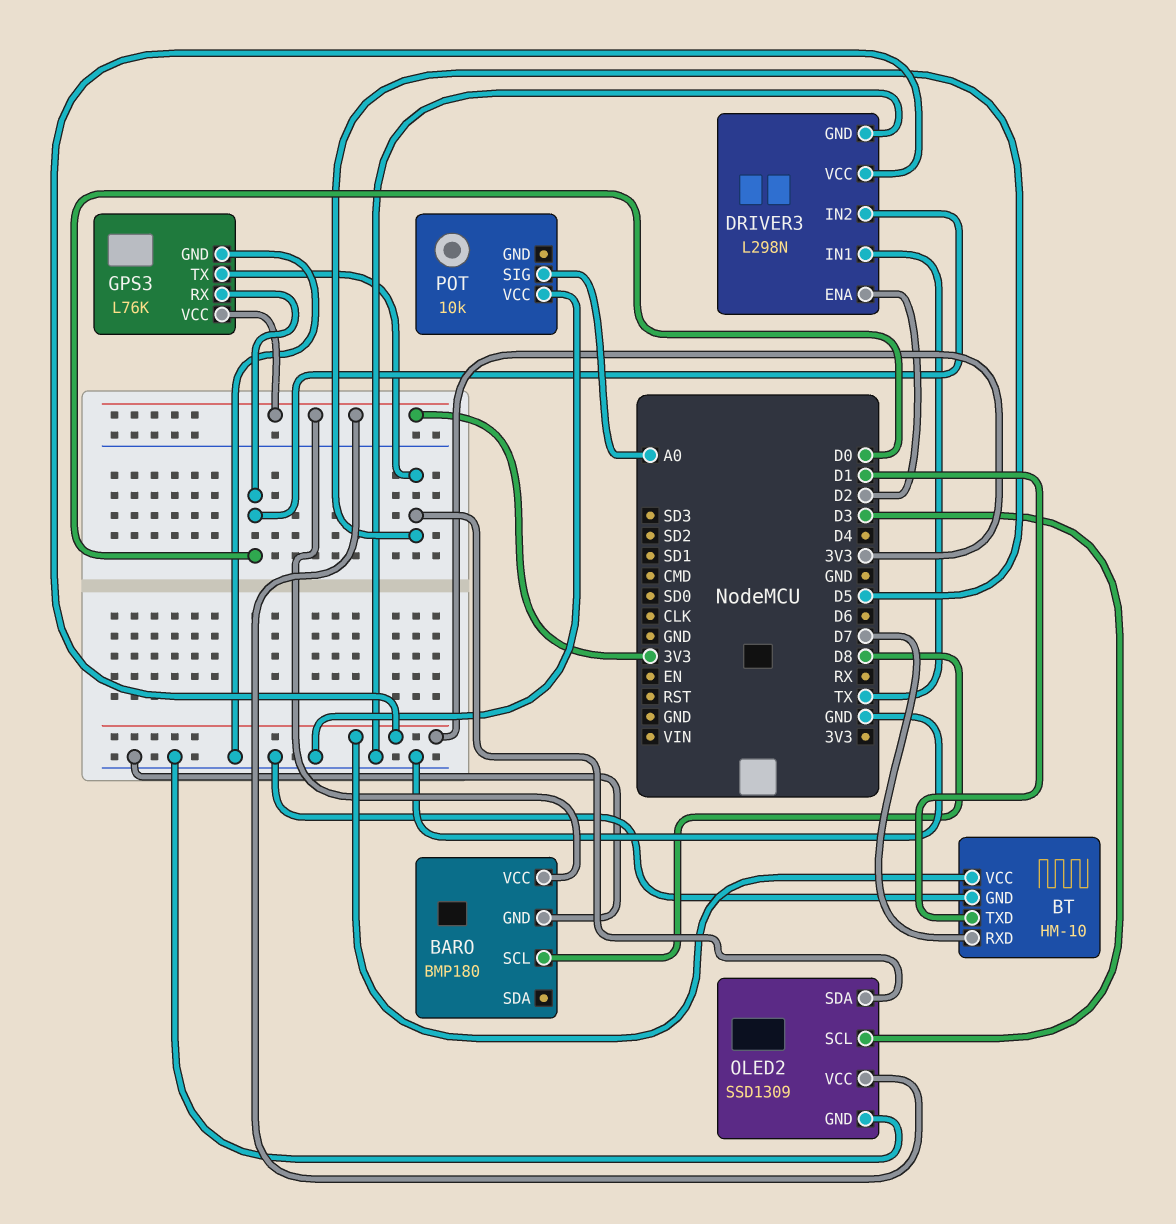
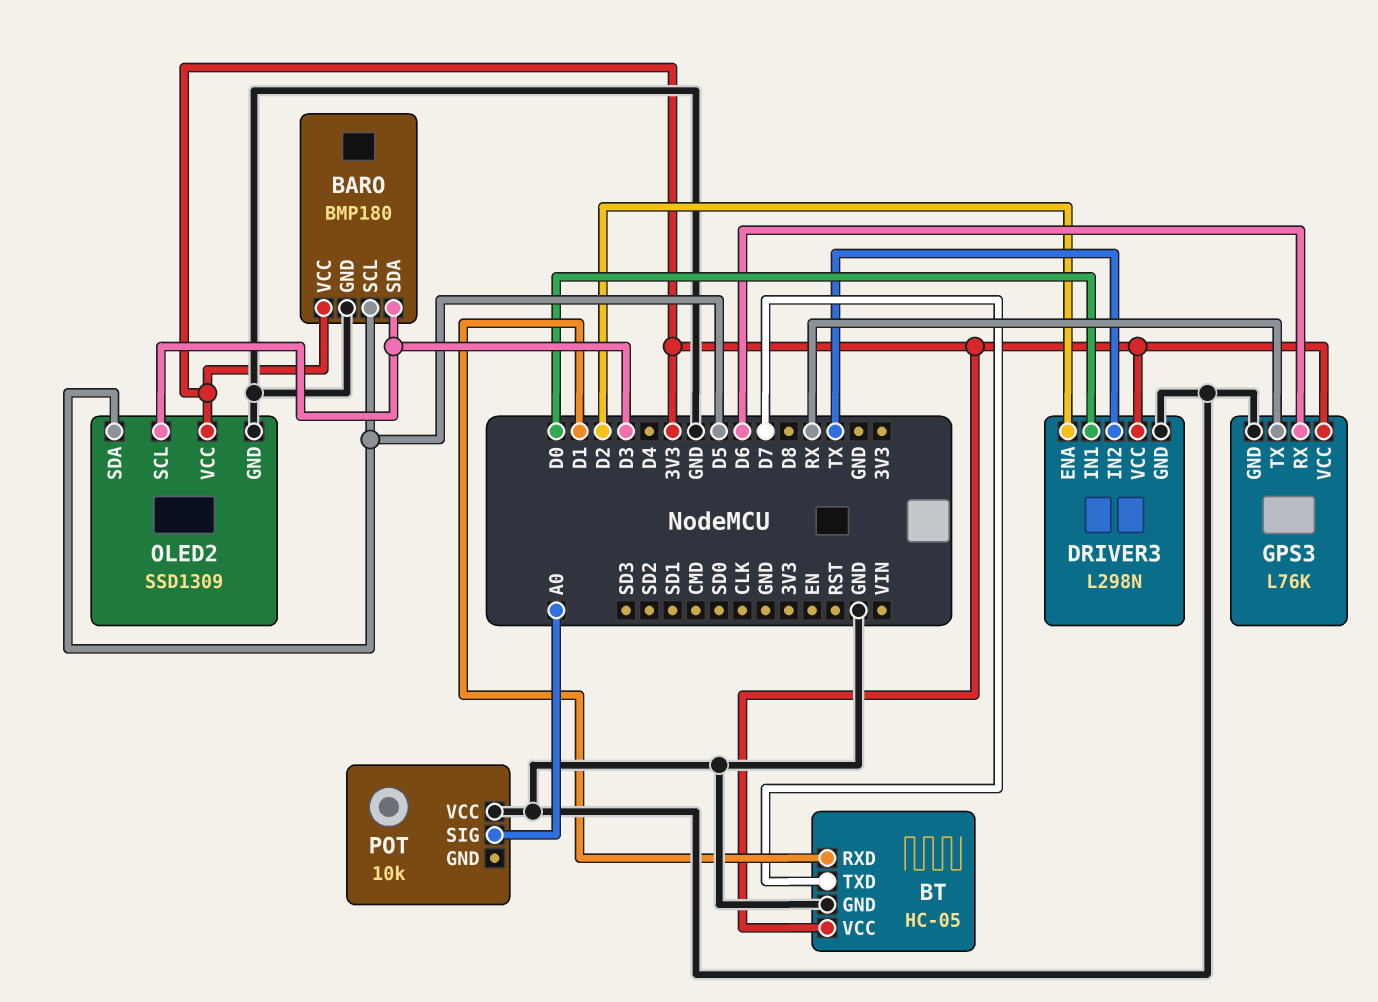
BARO pin SCL: D8 -> D5
BARO pin SDA: none -> D3
BT: HM-10 -> HC-05
BT pin RXD: D7 -> D1
BT pin TXD: D1 -> D7
DRIVER3 pin IN1: TX -> D0
DRIVER3 pin IN2: D0 -> TX
GPS3 pin RX: D0 -> D6
GPS3 pin TX: D5 -> RX

